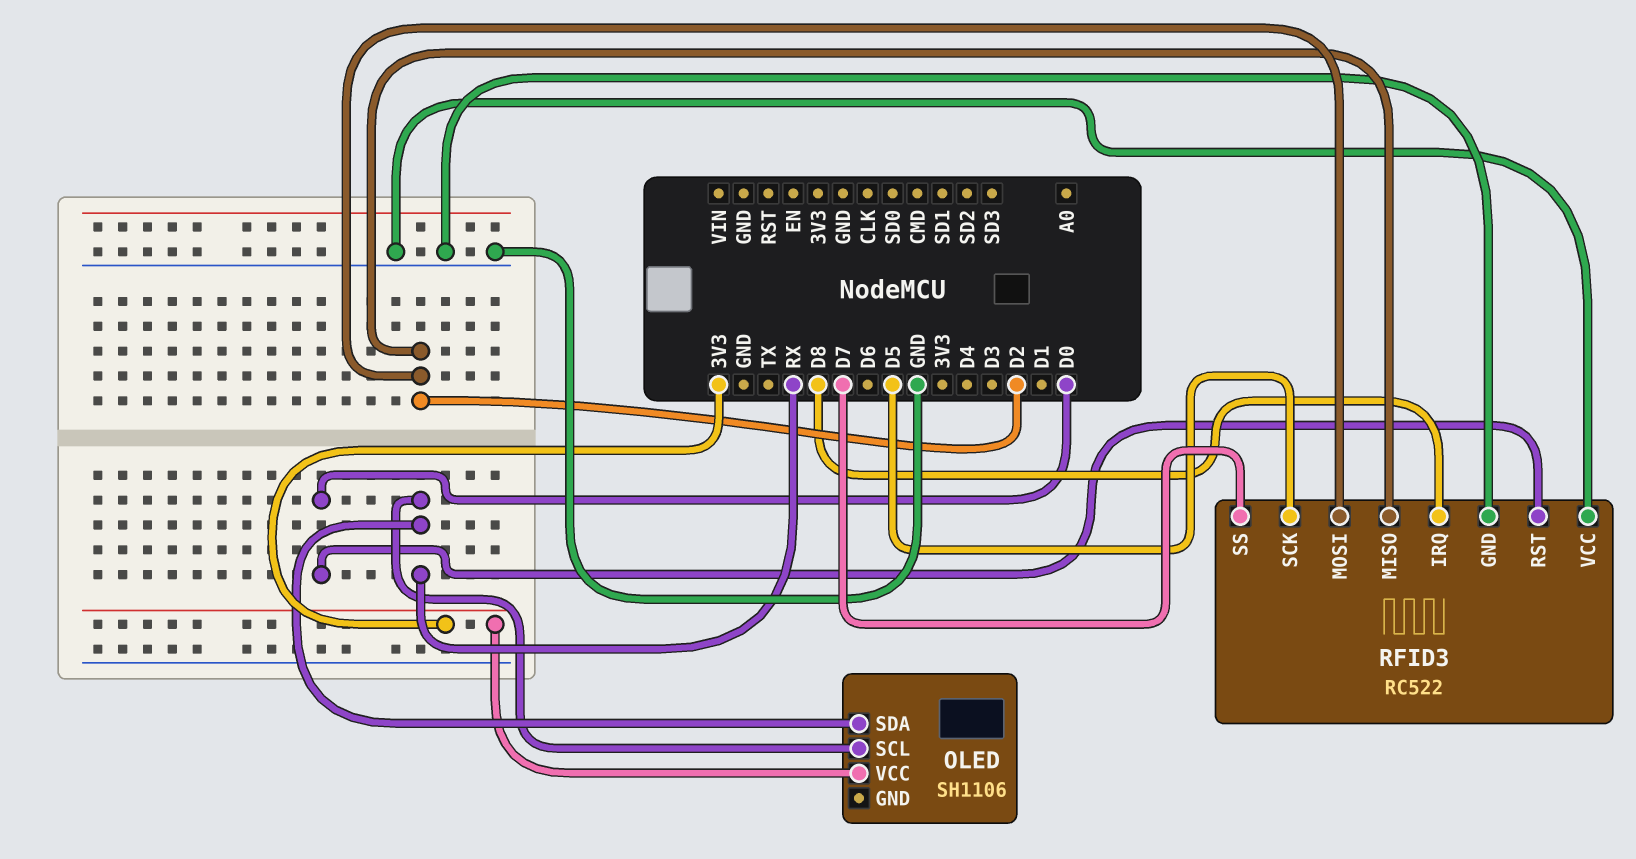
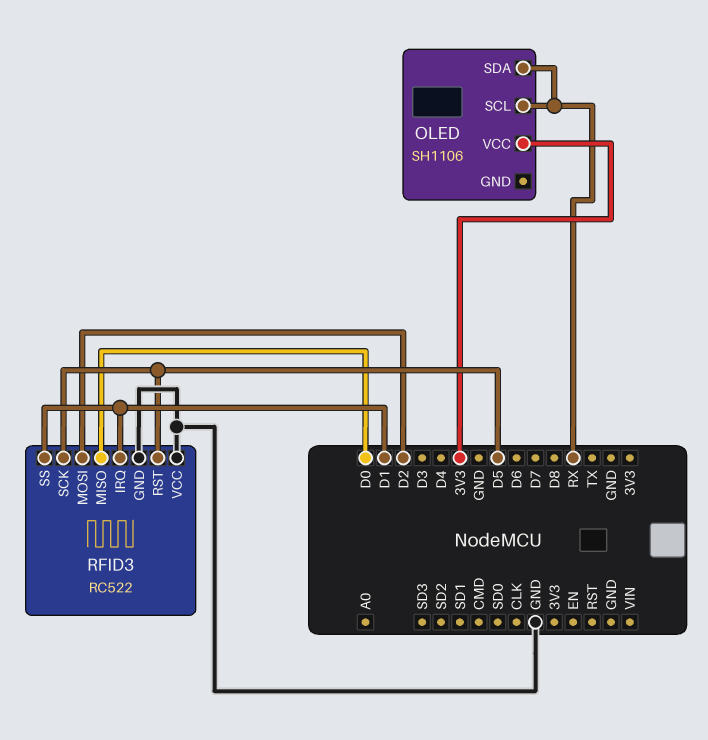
RFID3 pin IRQ: D8 -> D1
RFID3 pin MISO: D2 -> D0
RFID3 pin RST: D0 -> D5
RFID3 pin SS: D7 -> D1

